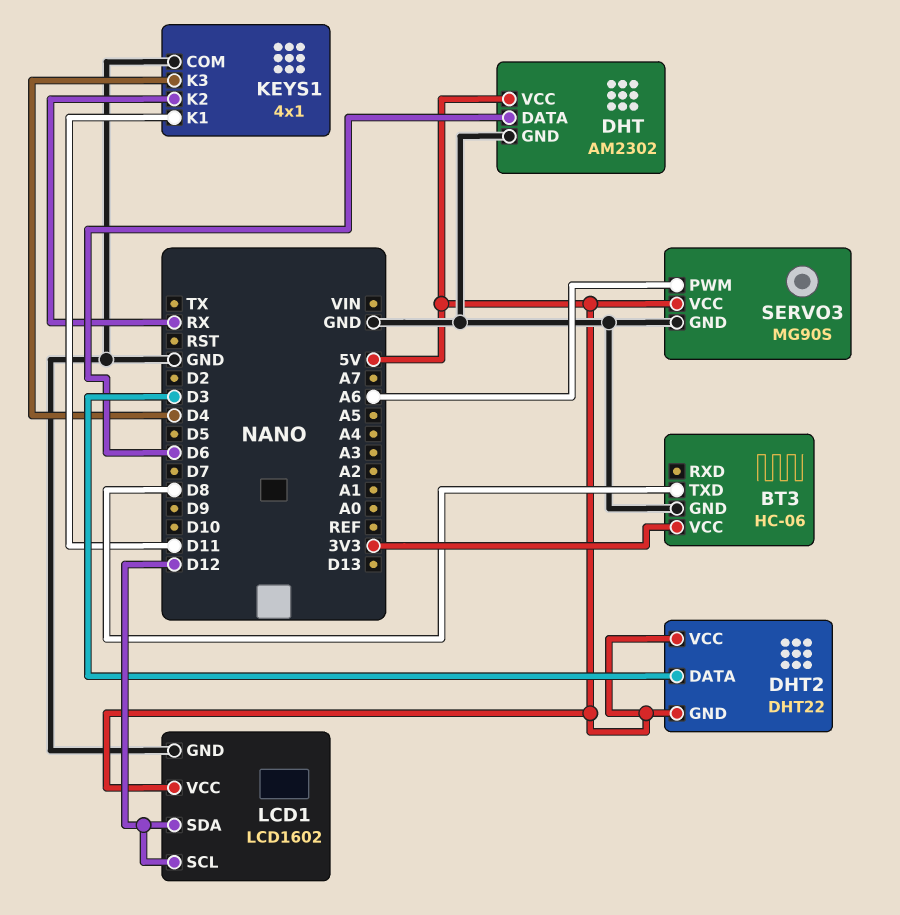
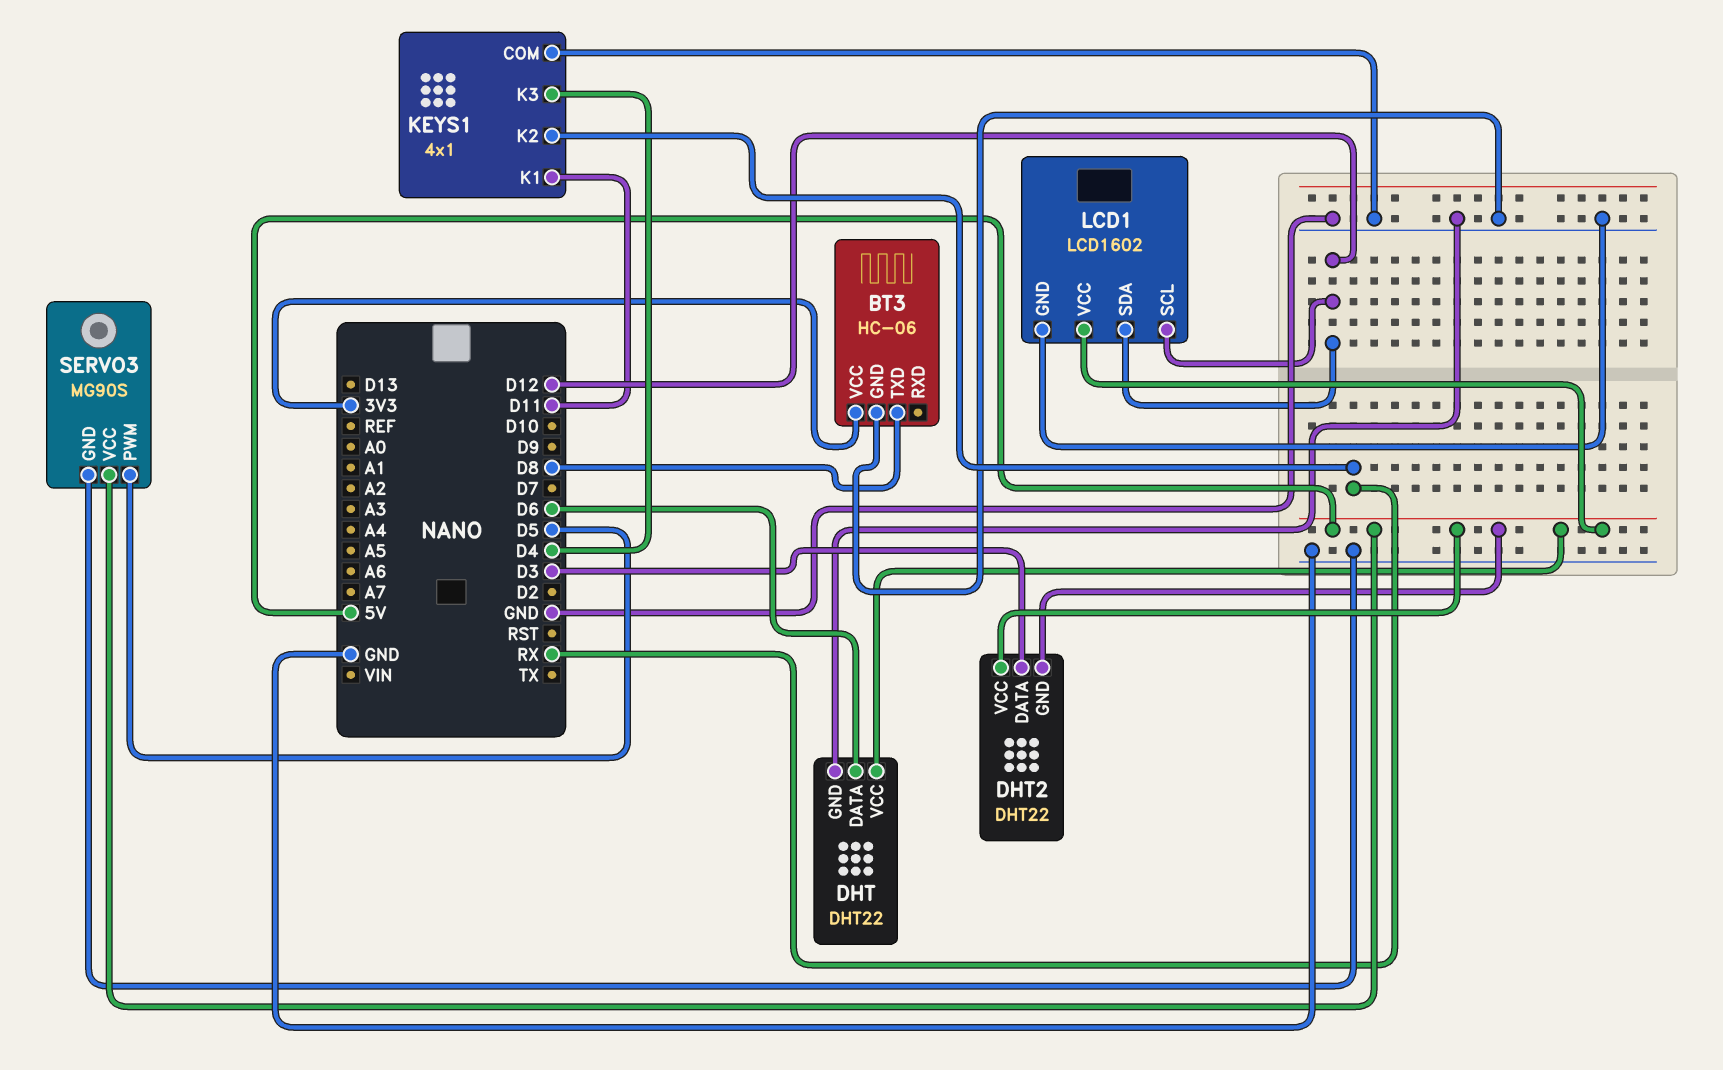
DHT: AM2302 -> DHT22
SERVO3 pin PWM: A6 -> D5

